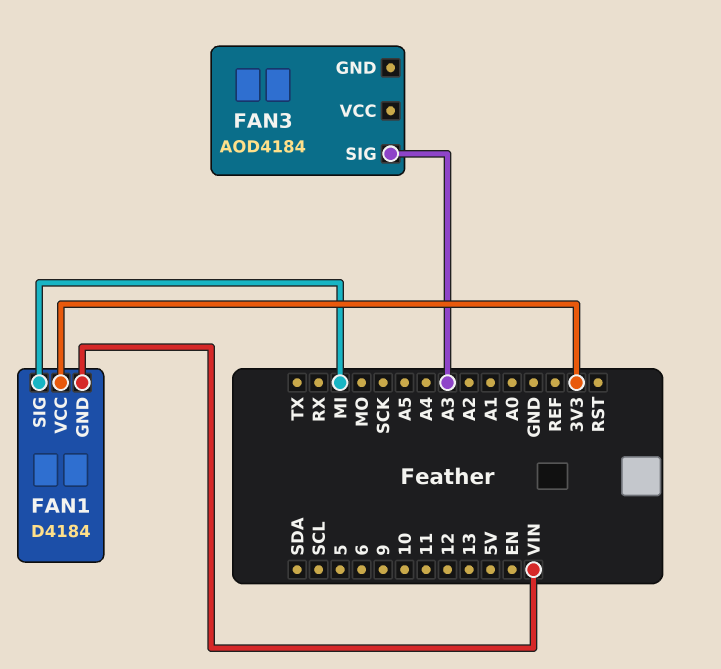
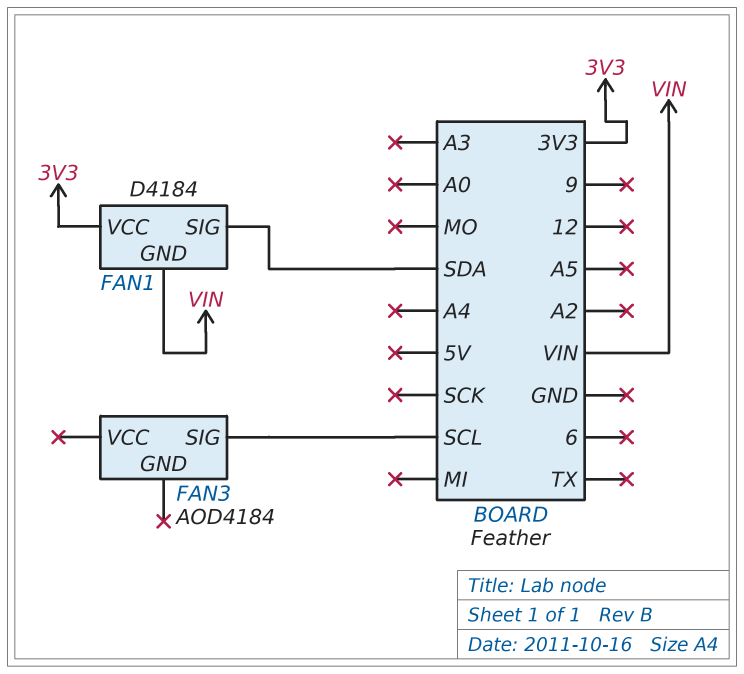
FAN1 pin SIG: MI -> SDA
FAN3 pin SIG: A3 -> SCL

